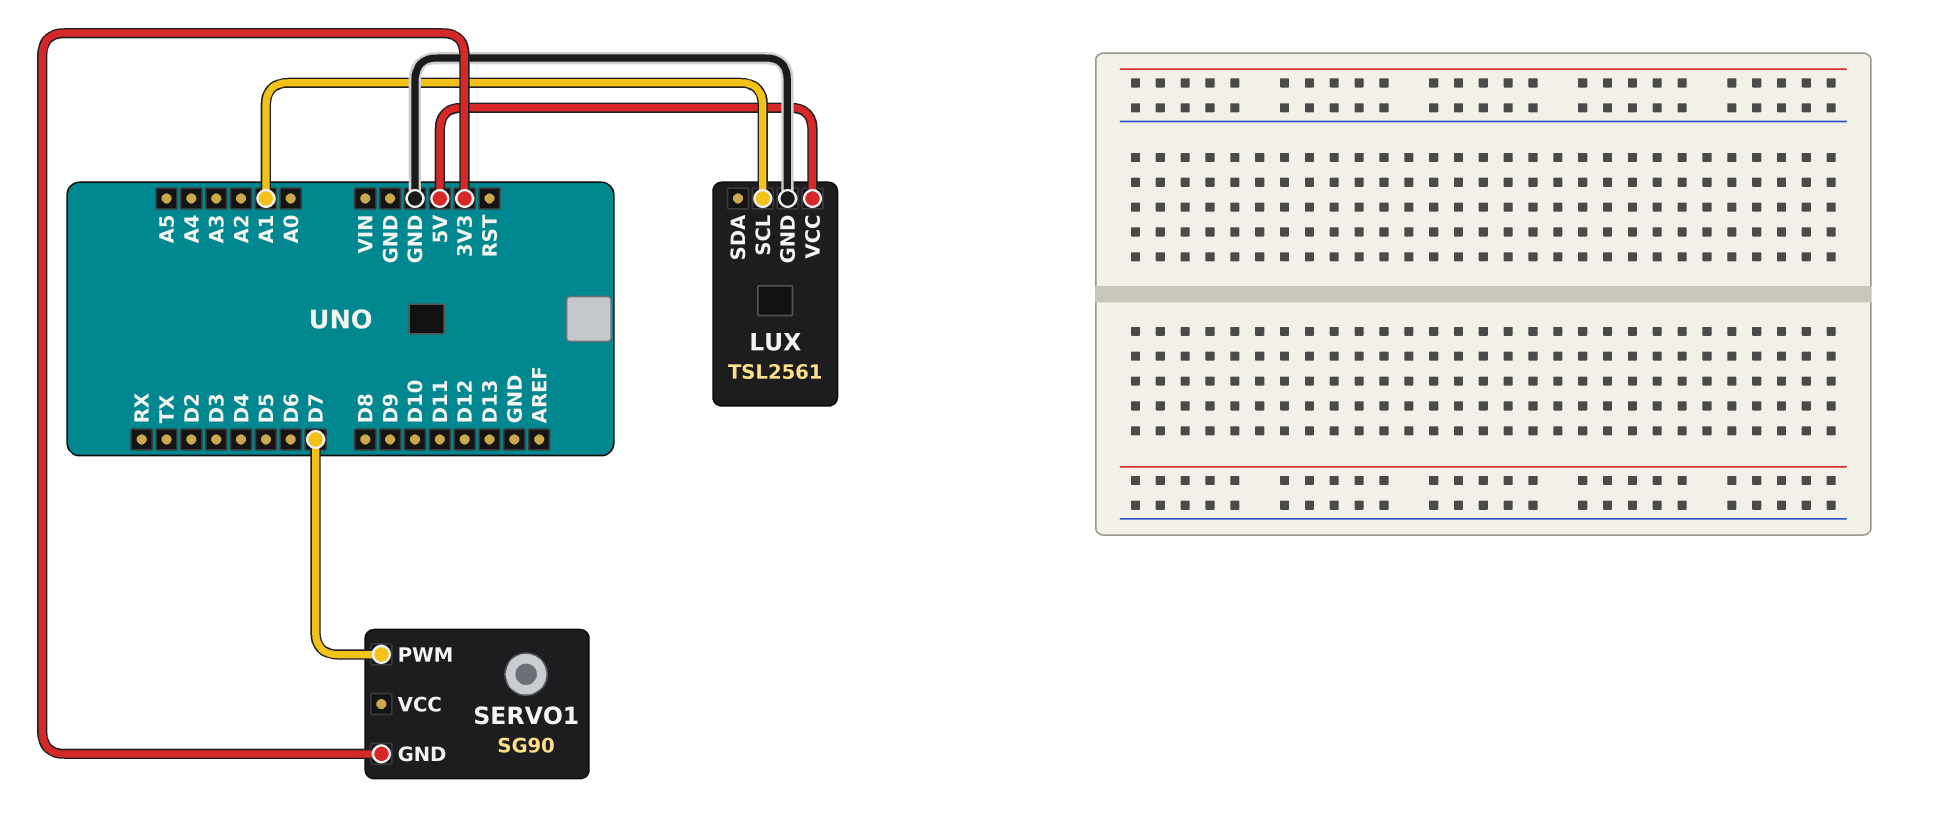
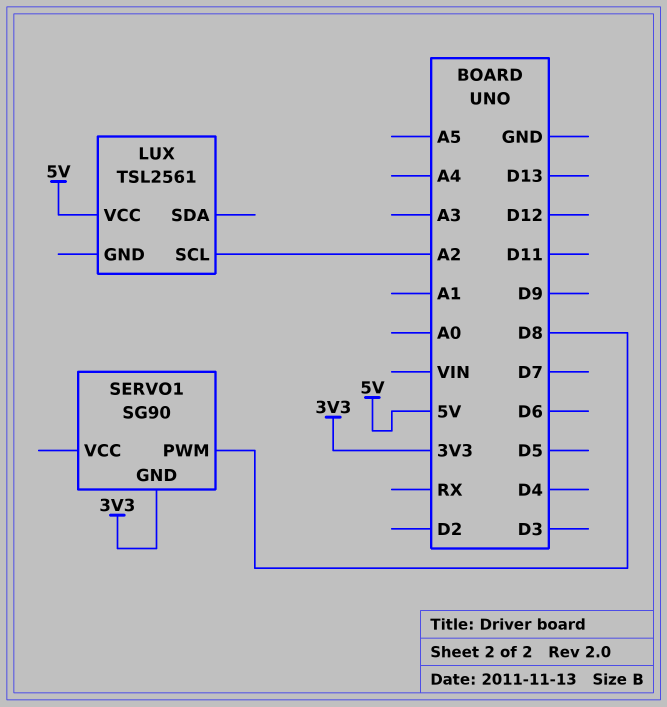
LUX pin GND: GND -> none
LUX pin SCL: A1 -> A2
SERVO1 pin PWM: D7 -> D8

